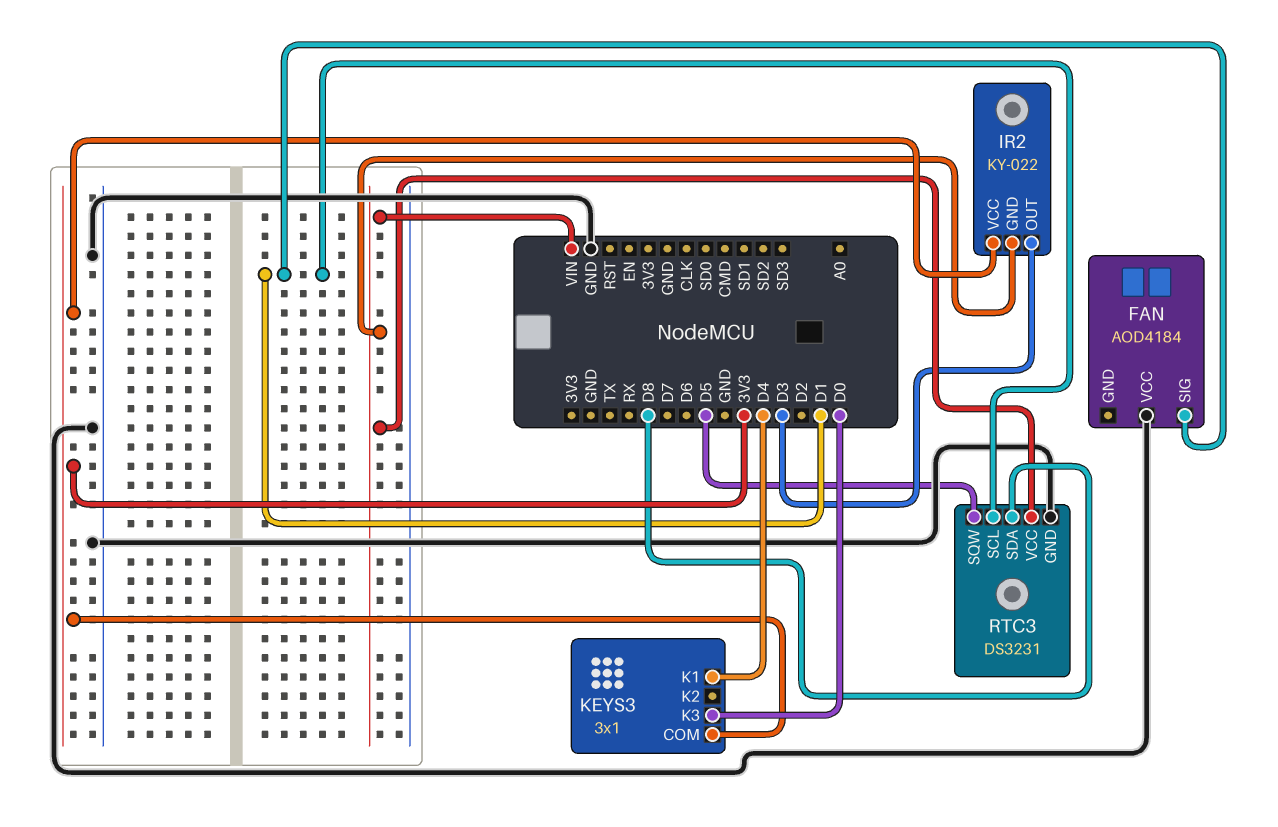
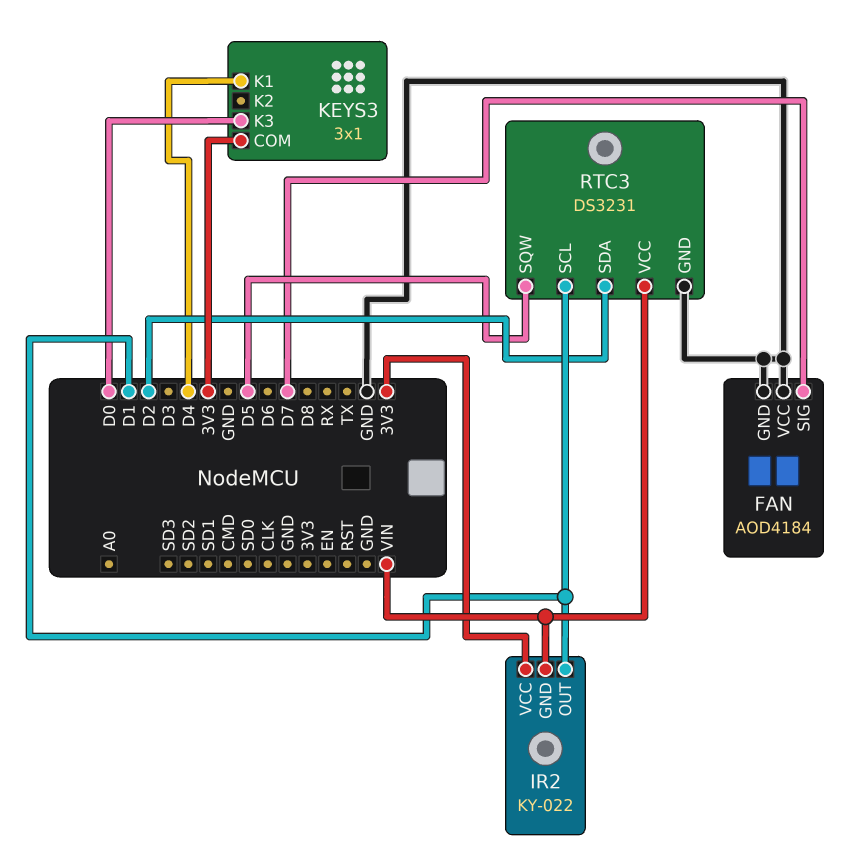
FAN pin GND: none -> GND
FAN pin SIG: D1 -> D7
IR2 pin OUT: D3 -> D1
RTC3 pin SDA: D8 -> D2

